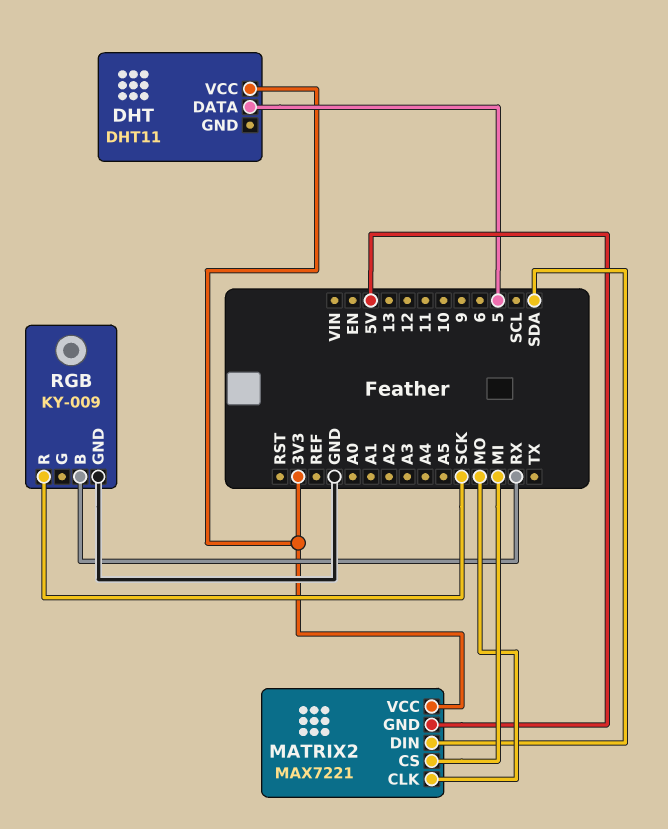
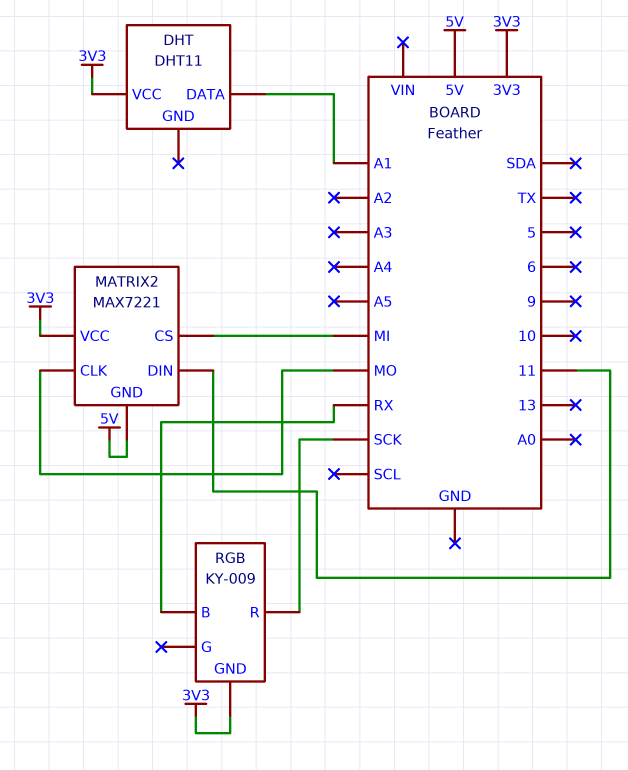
DHT pin DATA: 5 -> A1
MATRIX2 pin DIN: SDA -> 11
RGB pin GND: GND -> 3V3

